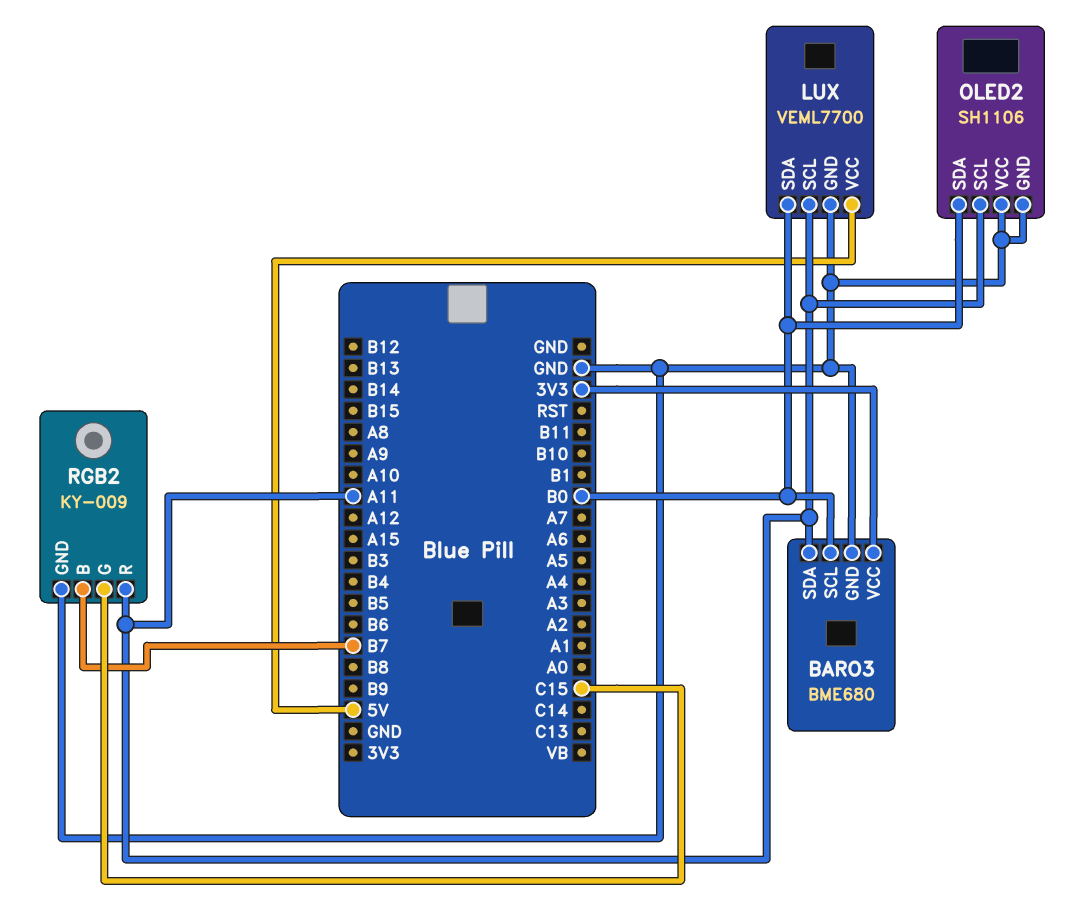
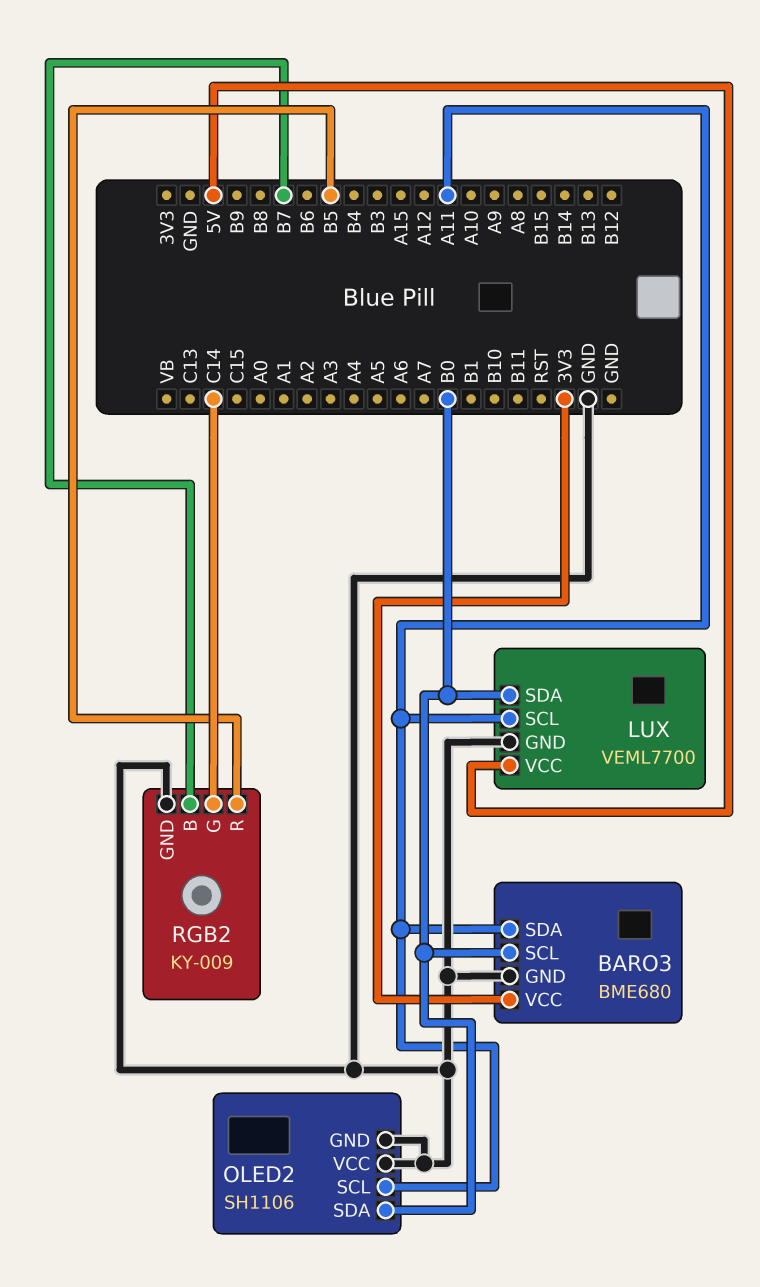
RGB2 pin G: C15 -> C14
RGB2 pin R: A11 -> B5

